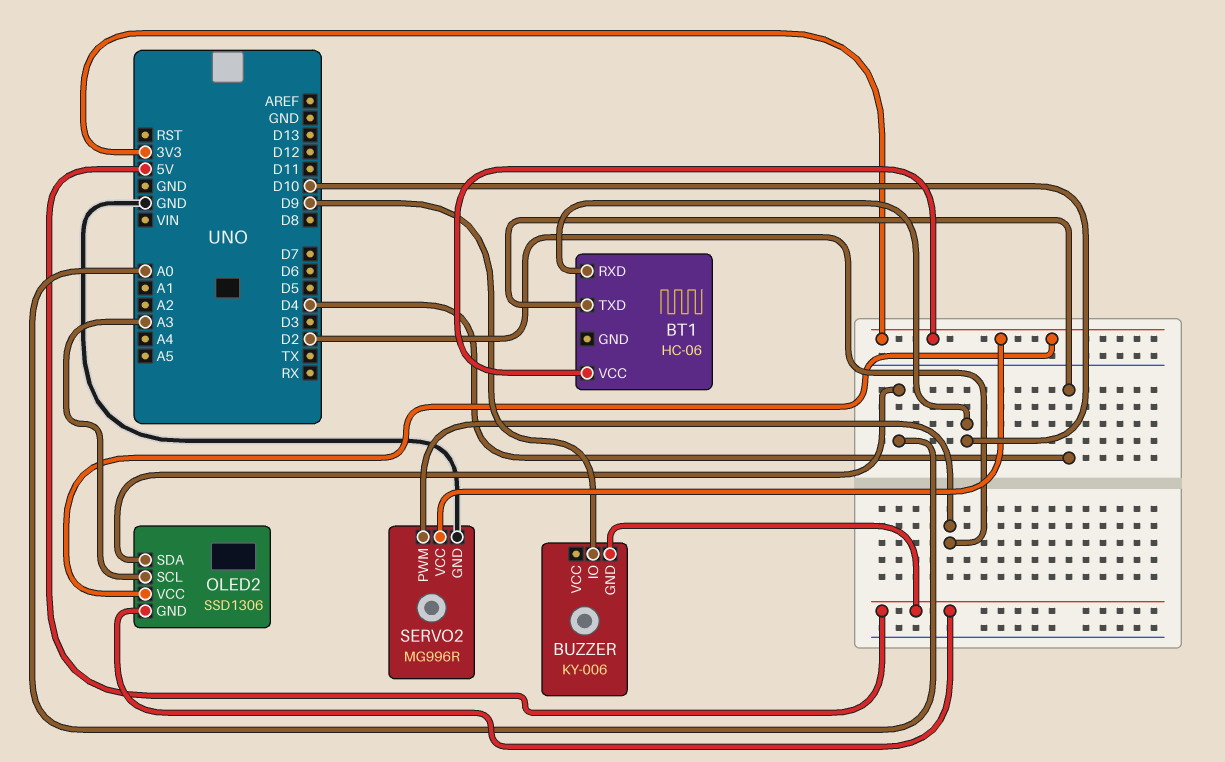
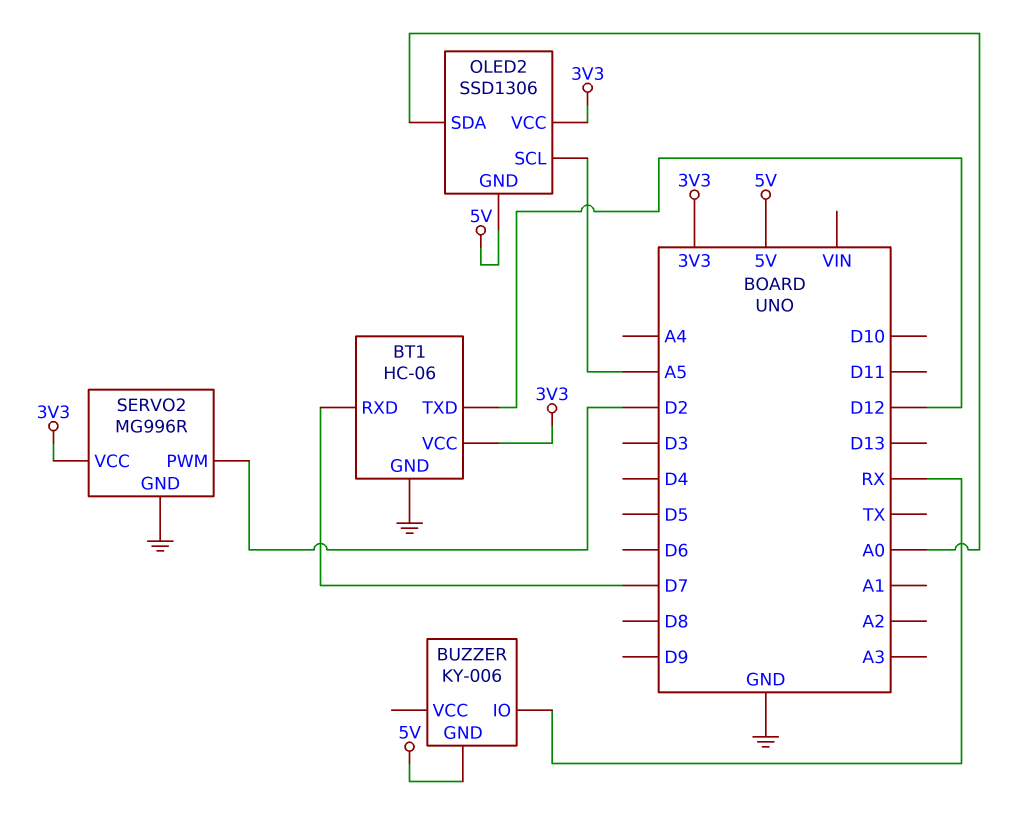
BT1 pin GND: none -> GND
BT1 pin RXD: D10 -> D7
BT1 pin TXD: D4 -> D12
BUZZER pin IO: D9 -> RX
OLED2 pin SCL: A3 -> A5

